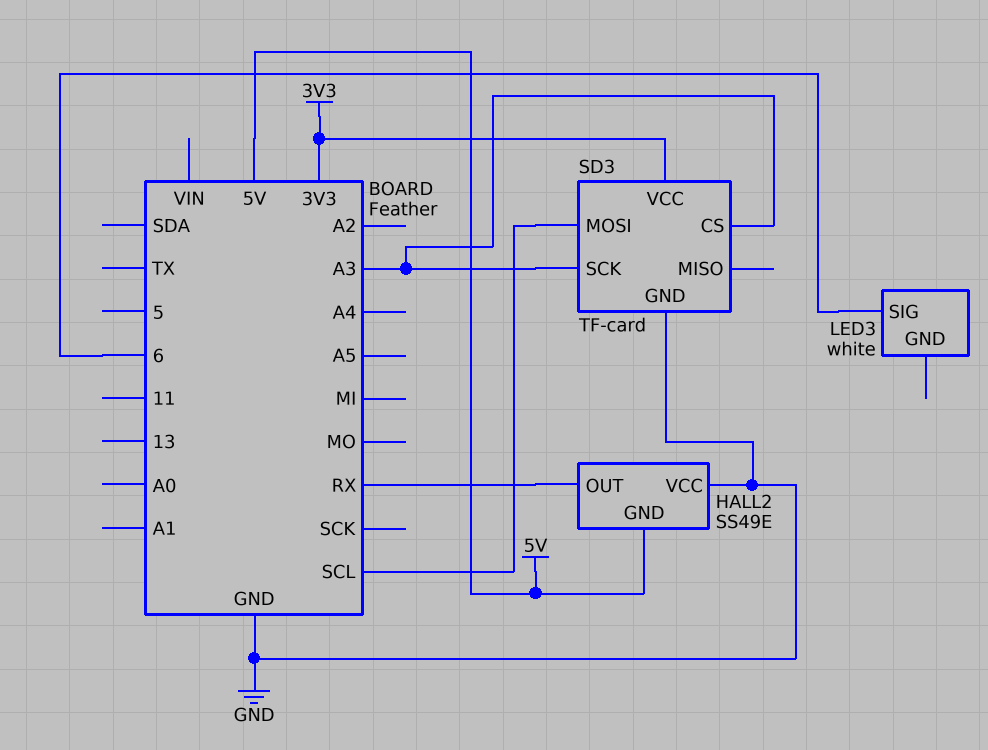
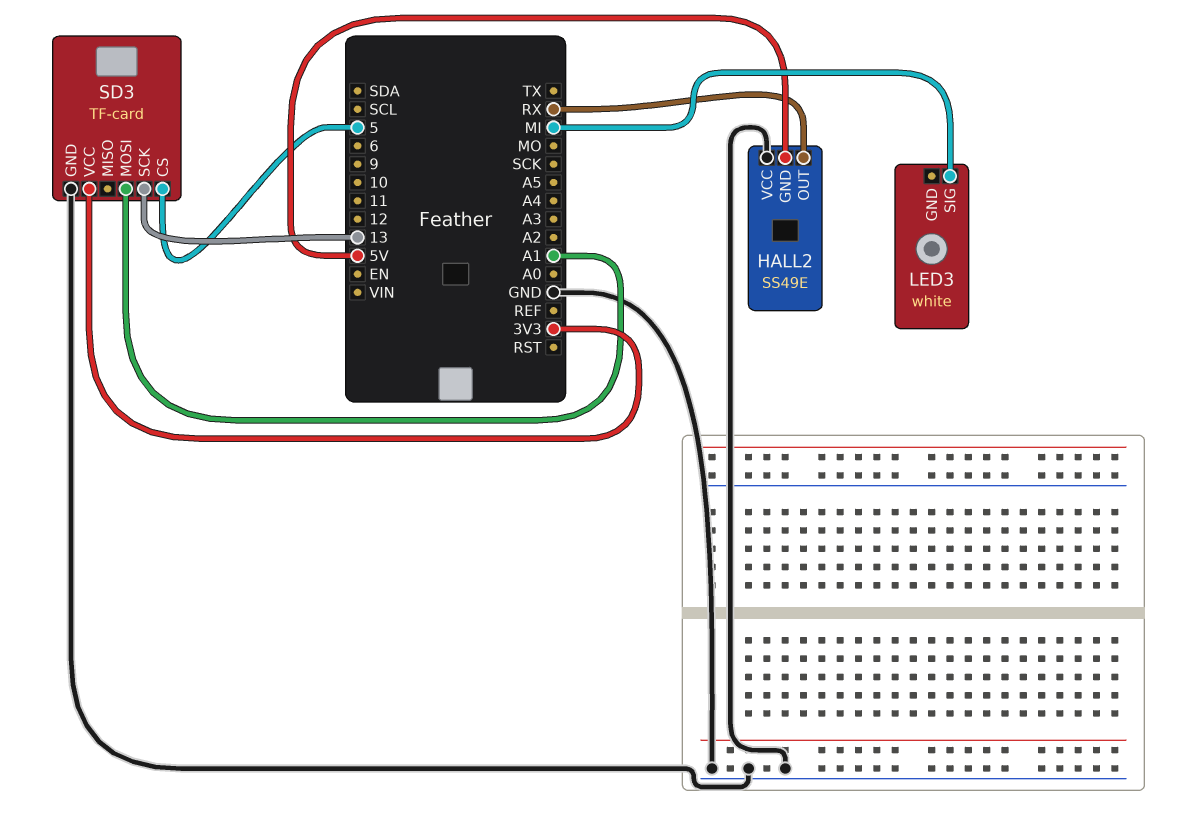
LED3 pin SIG: 6 -> MI
SD3 pin CS: A3 -> 5
SD3 pin MOSI: SCL -> A1
SD3 pin SCK: A3 -> 13

